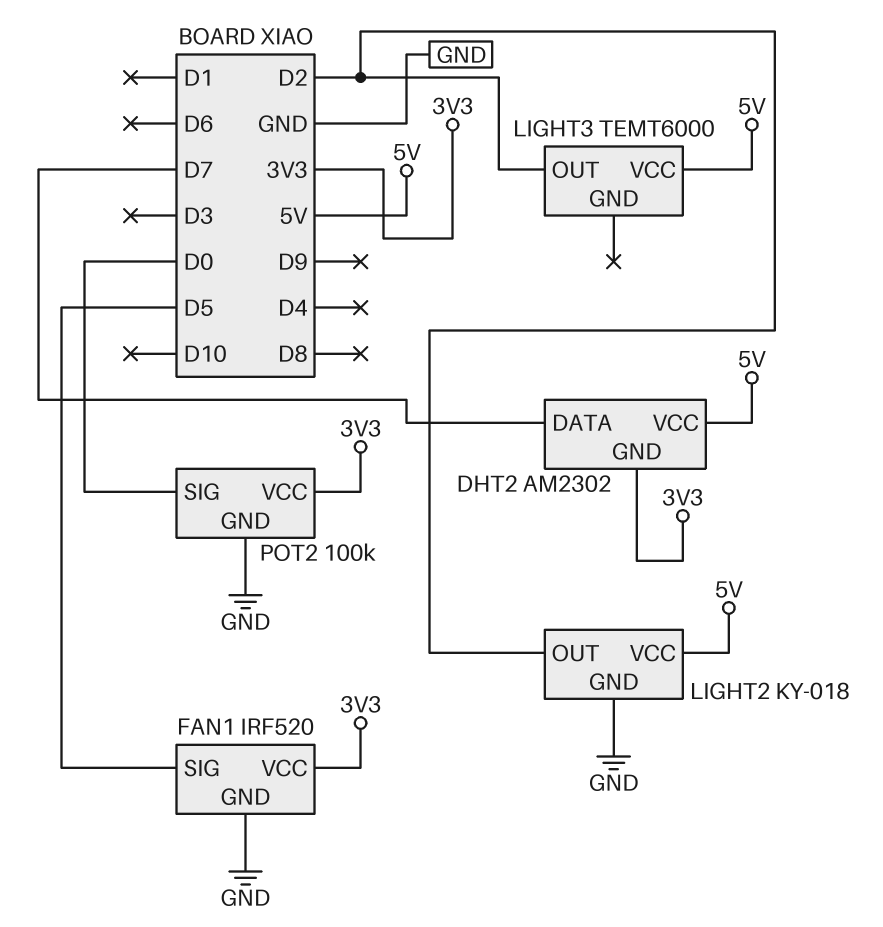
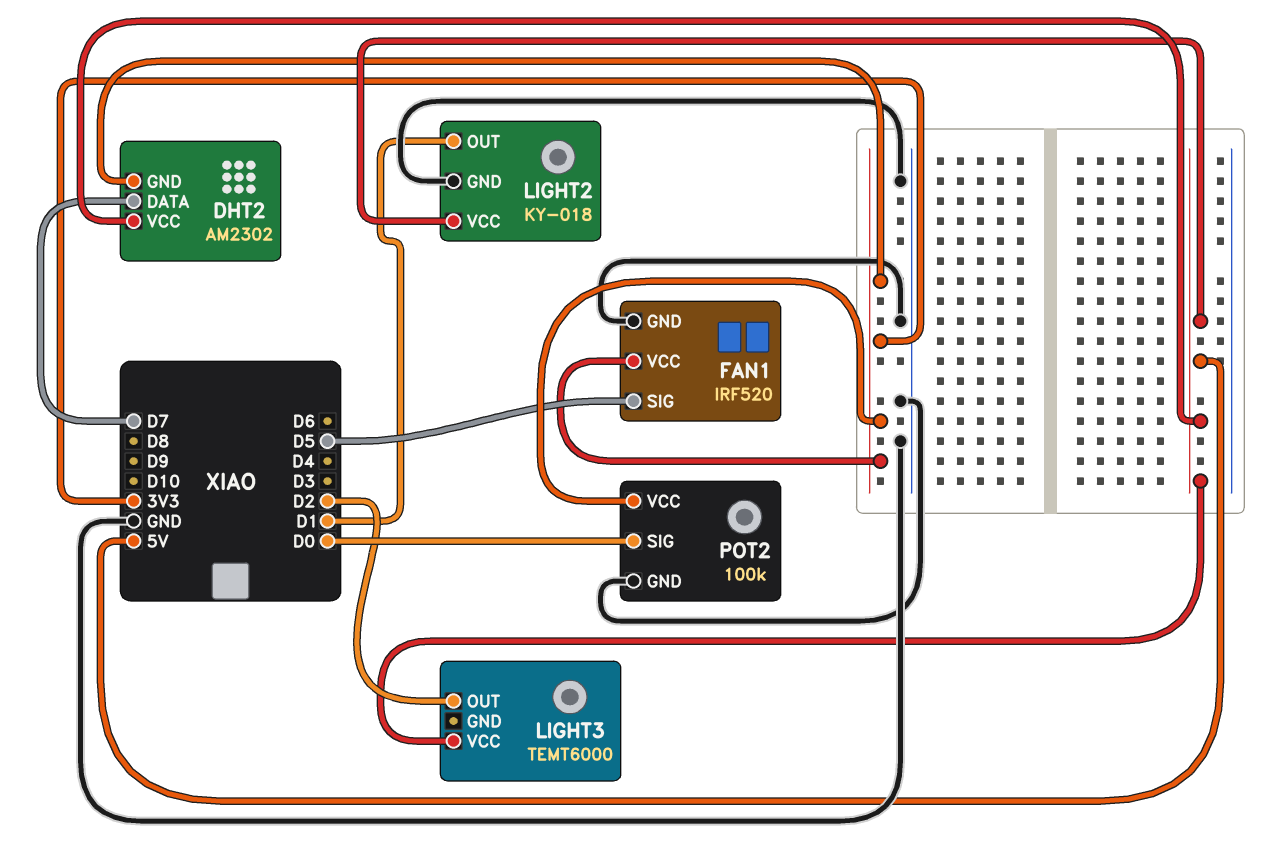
LIGHT2 pin OUT: D2 -> D1

